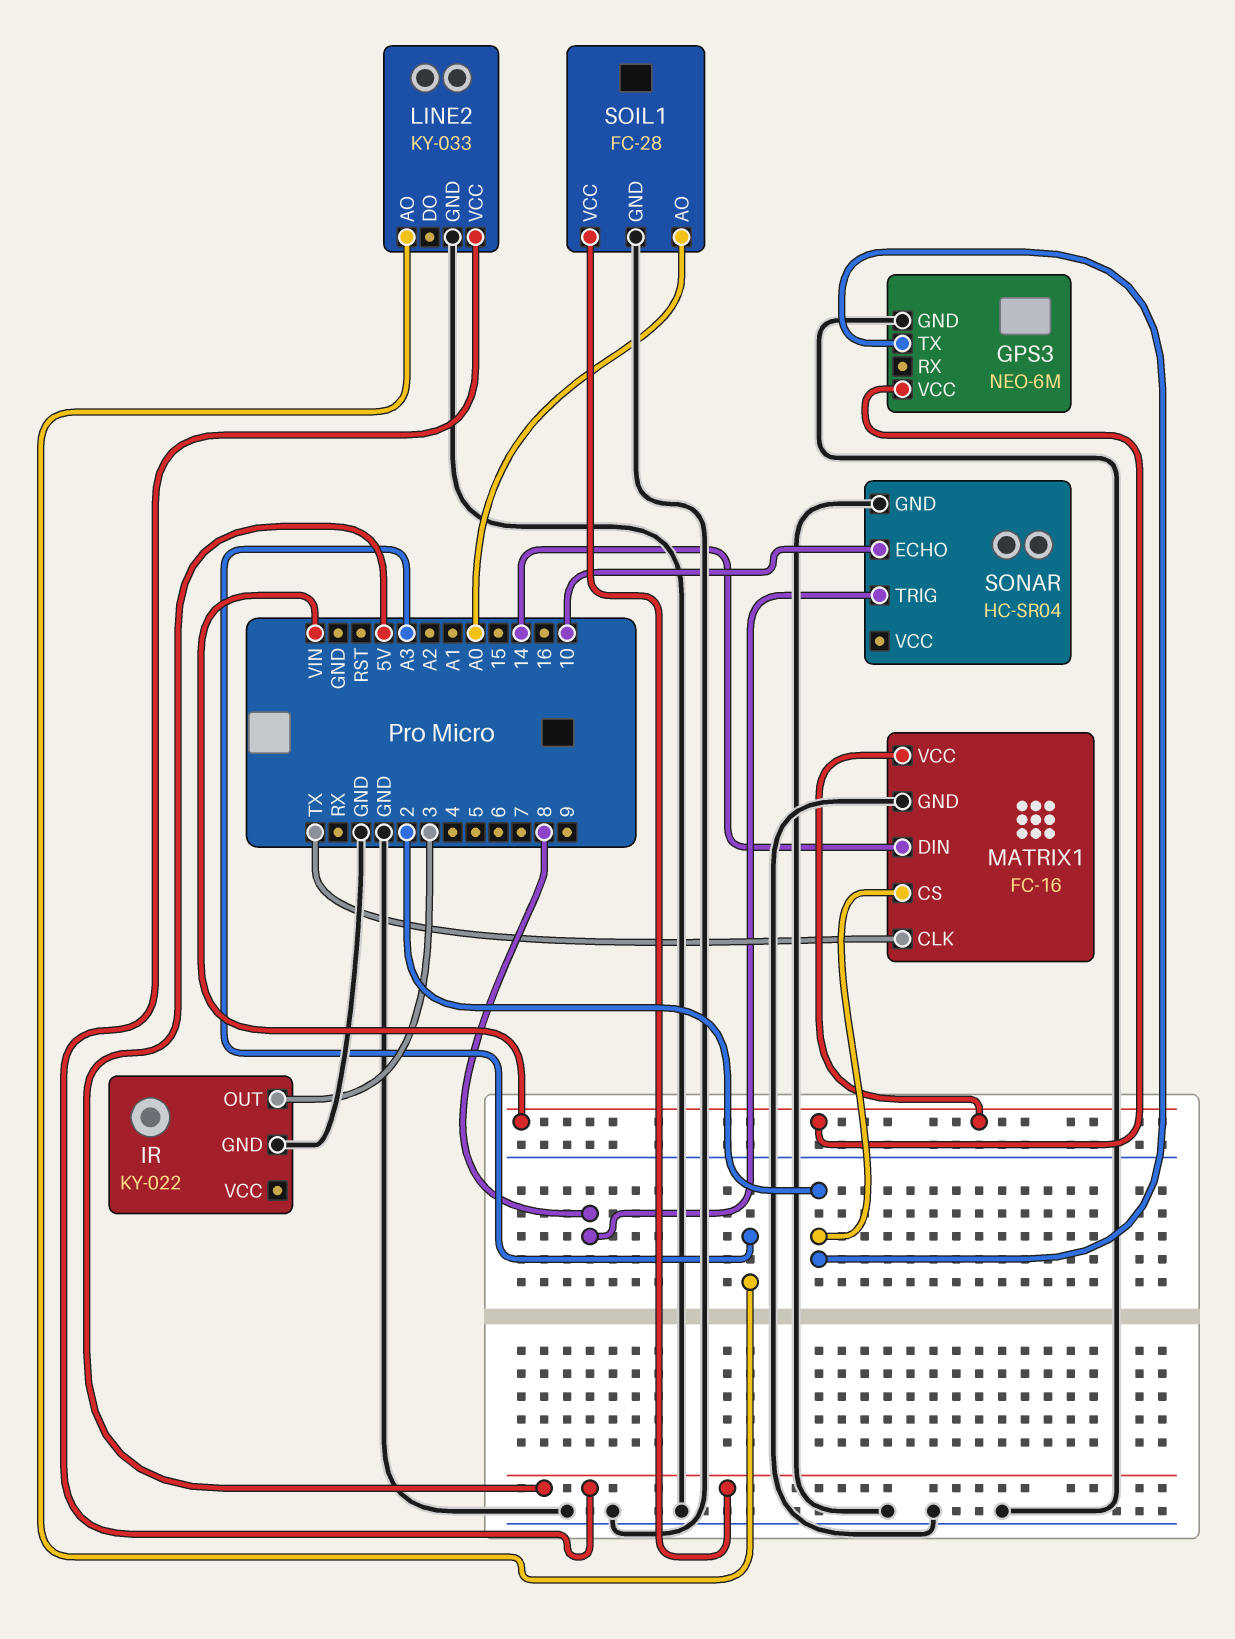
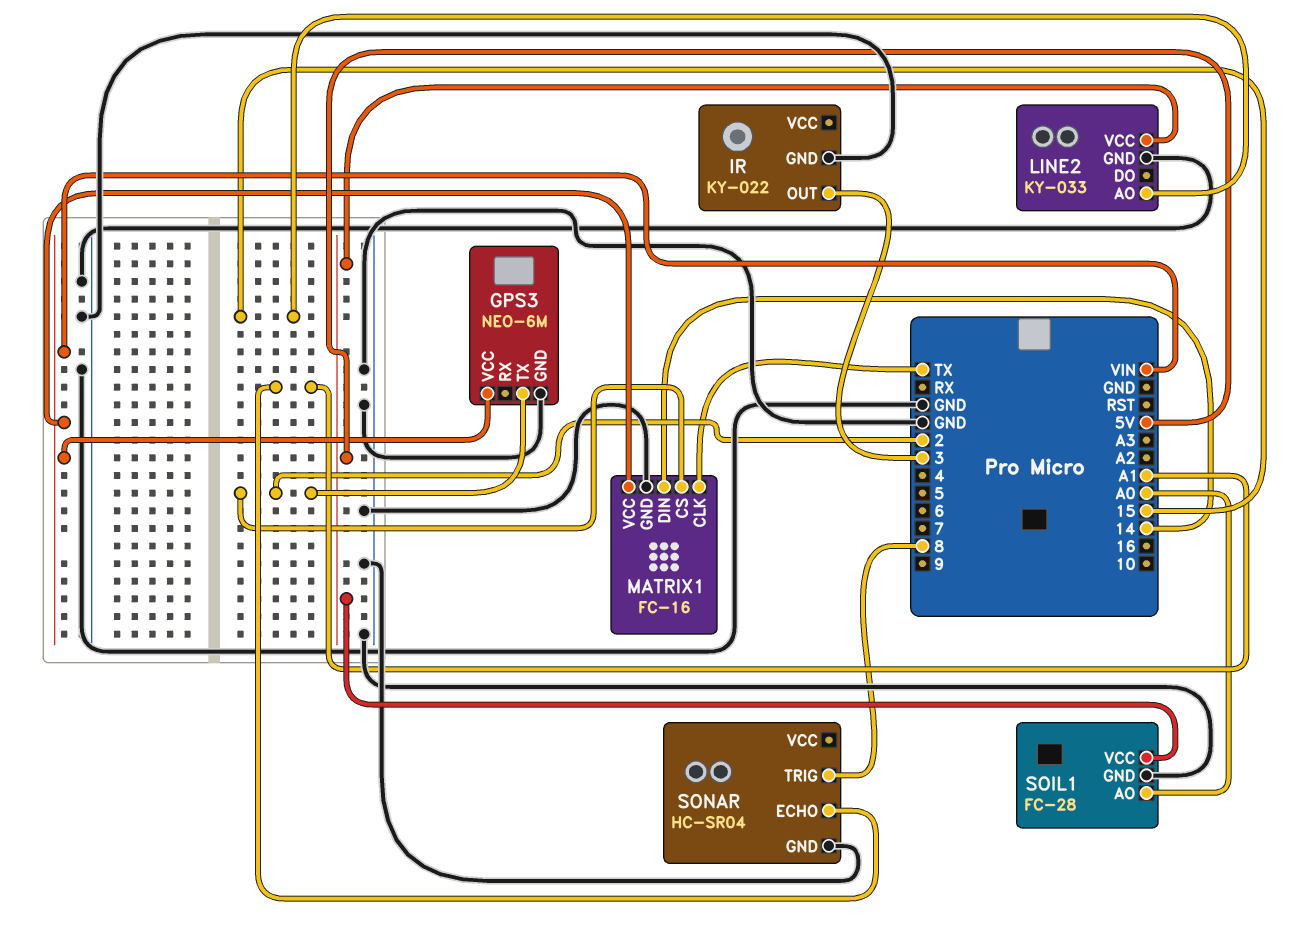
LINE2 pin AO: A3 -> 15
SONAR pin ECHO: 10 -> A1

